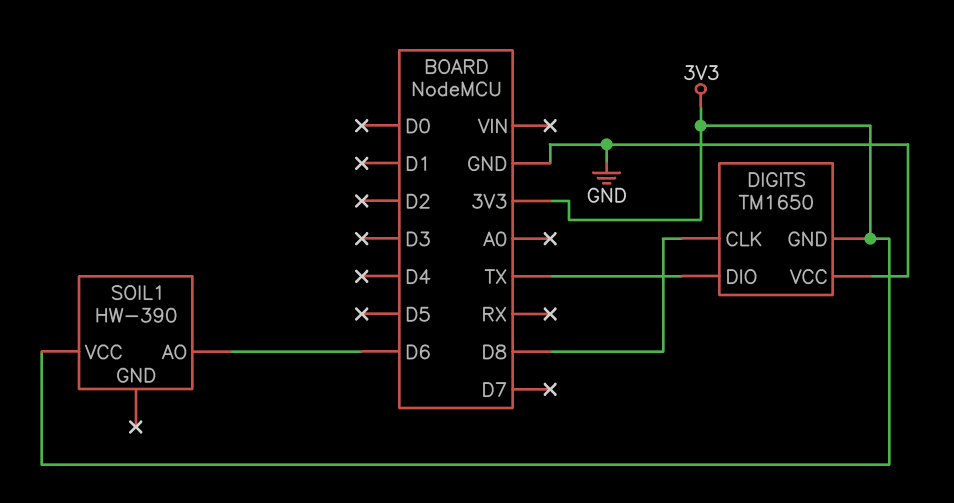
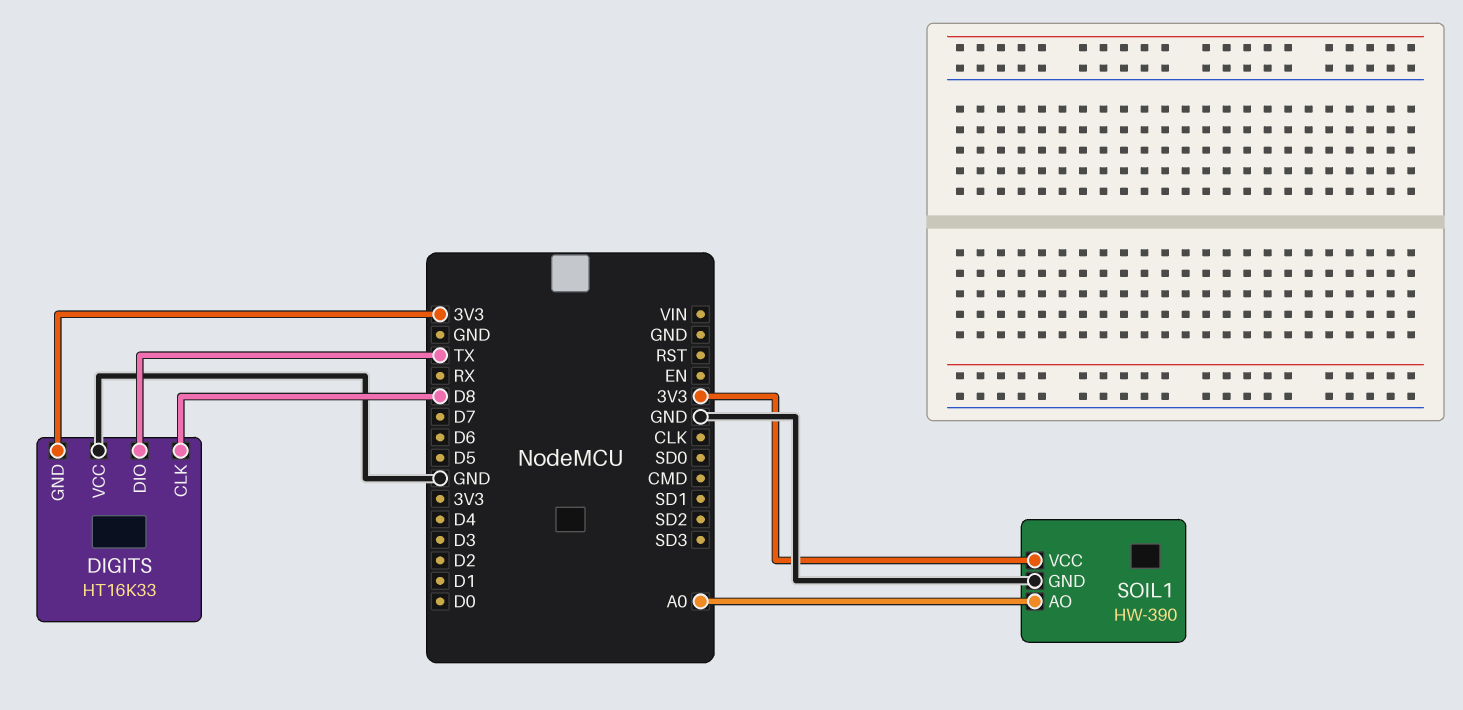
DIGITS: TM1650 -> HT16K33
SOIL1 pin AO: D6 -> A0
SOIL1 pin GND: none -> GND

